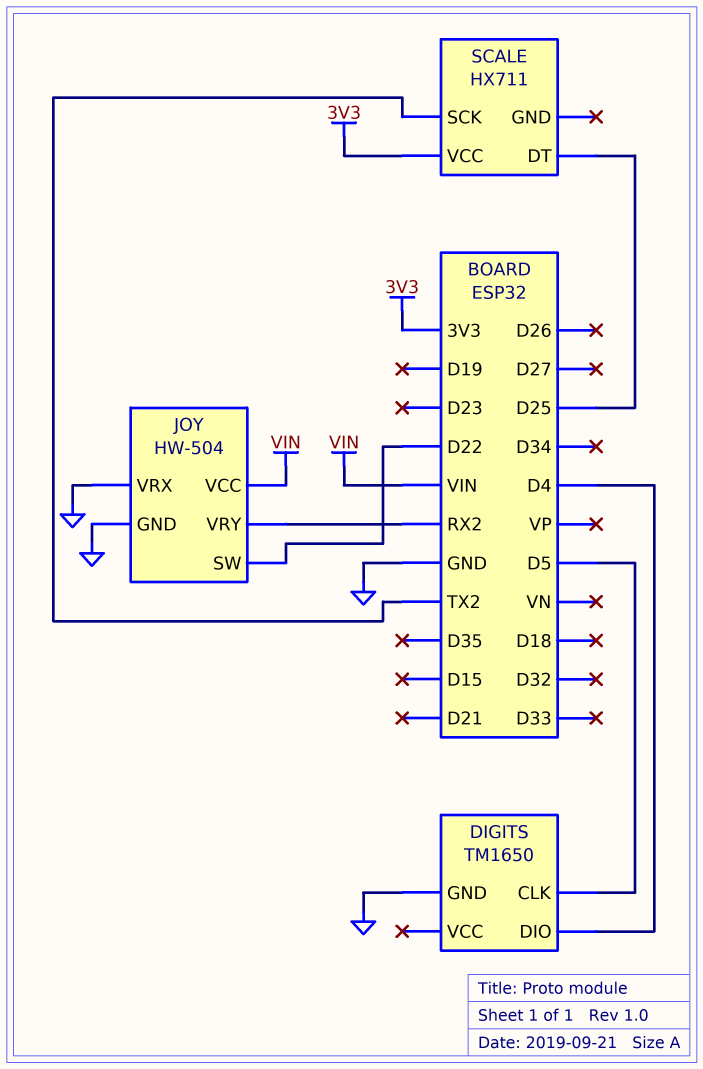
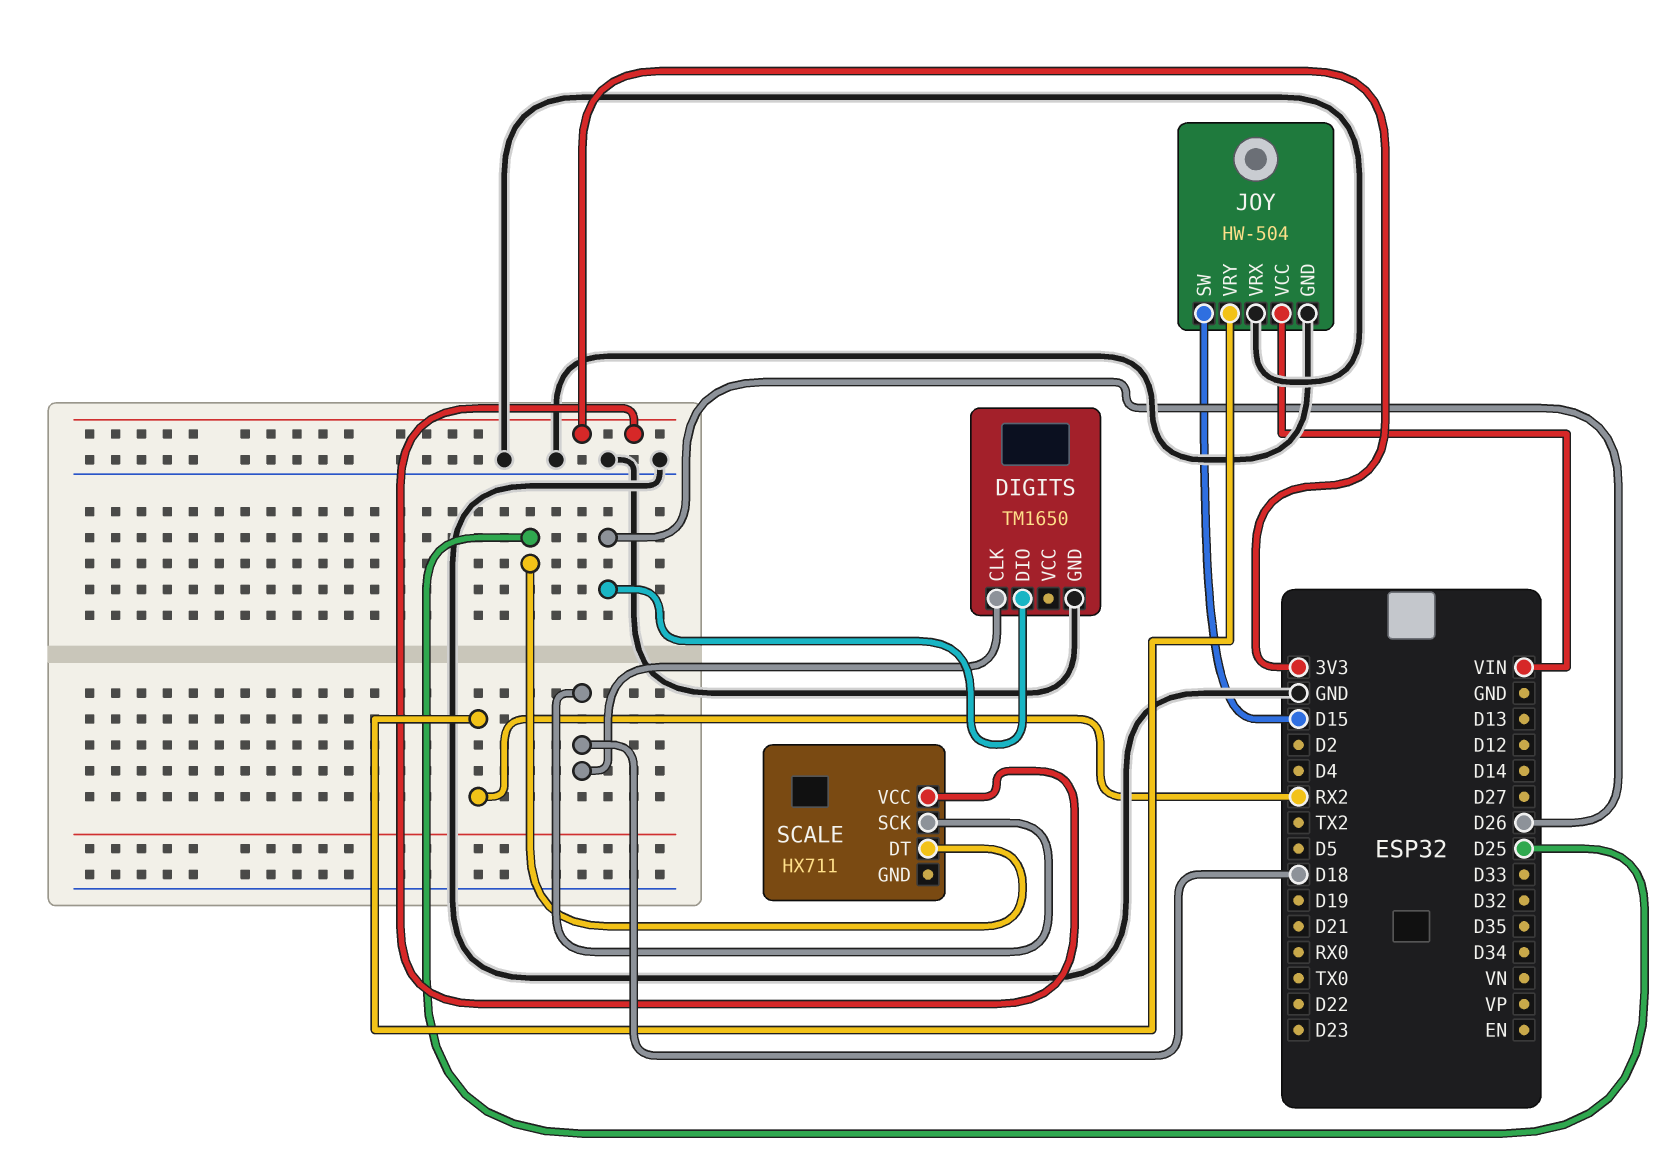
DIGITS pin CLK: D5 -> D18
DIGITS pin DIO: D4 -> D26
JOY pin SW: D22 -> D15
SCALE pin SCK: TX2 -> D18

